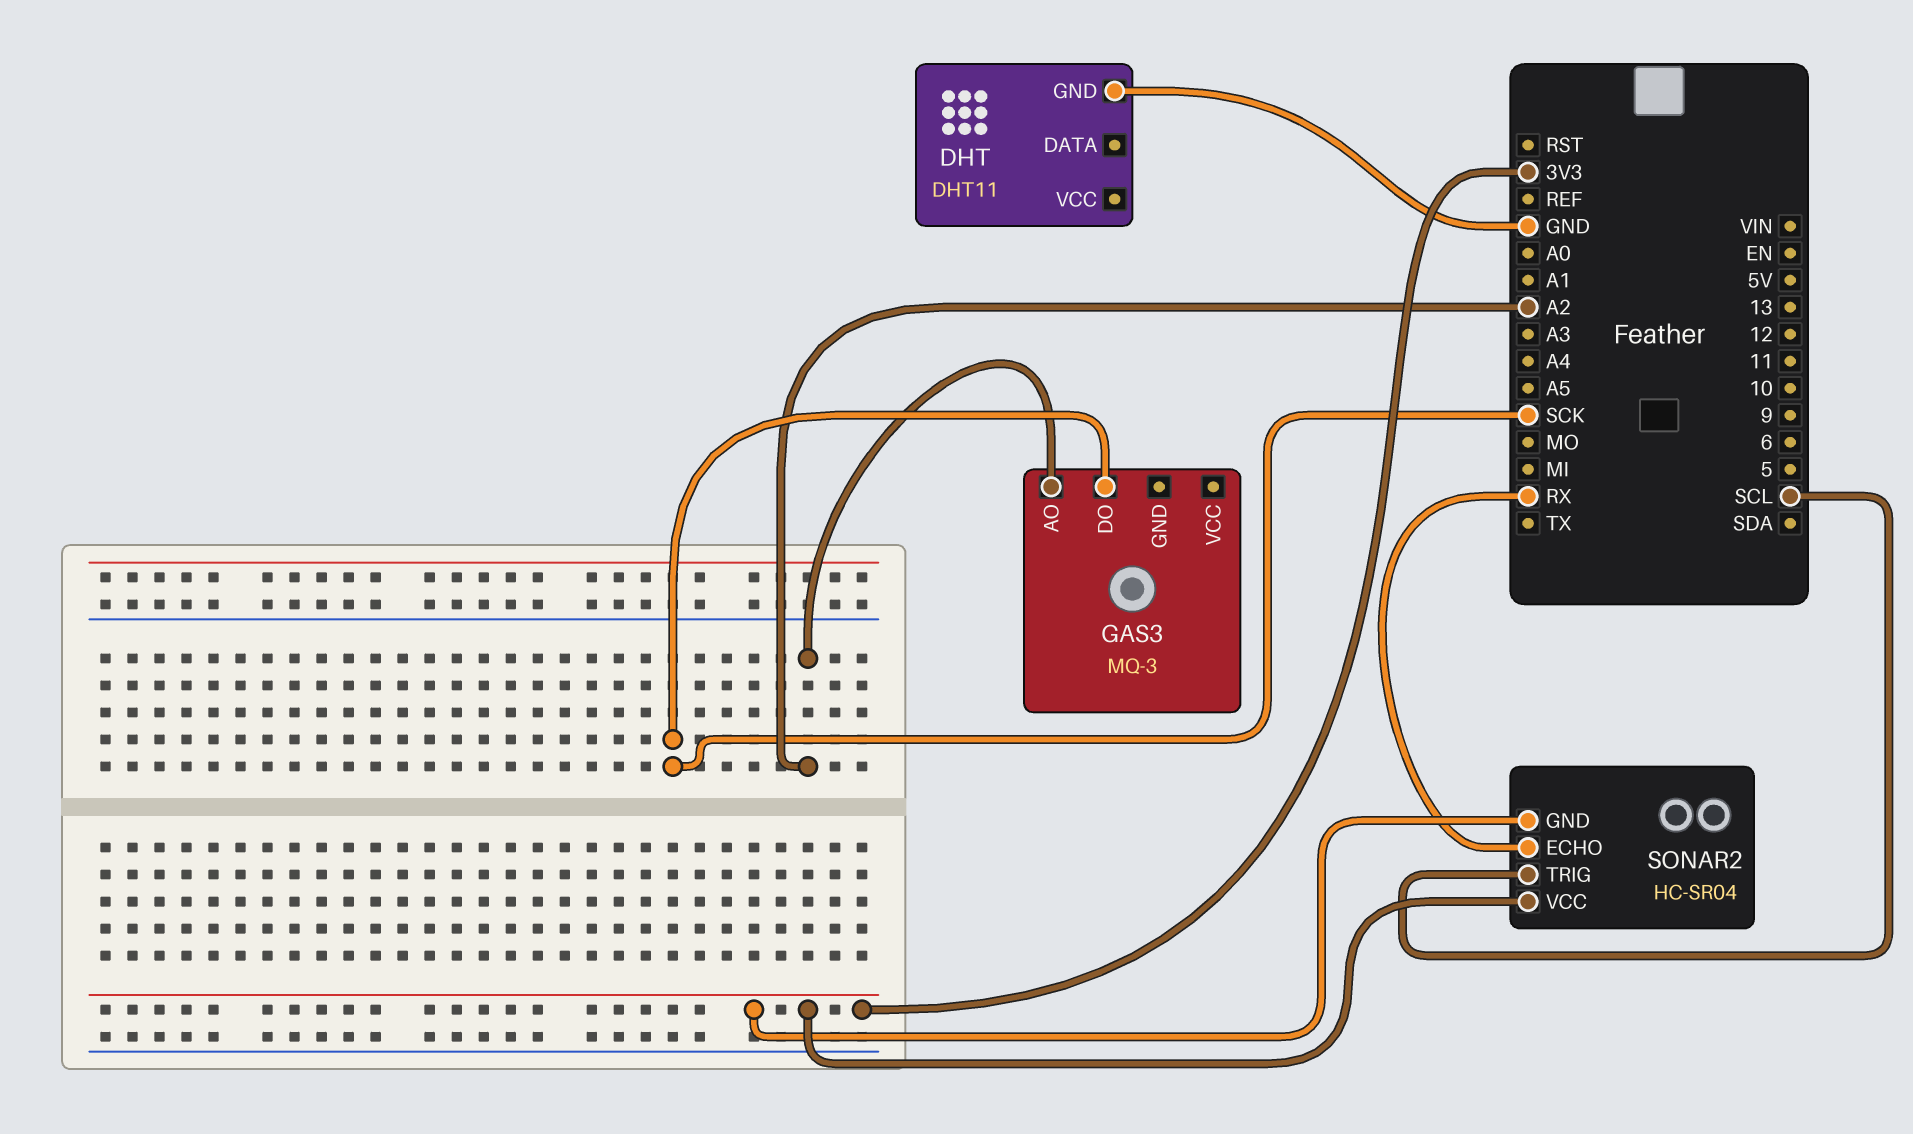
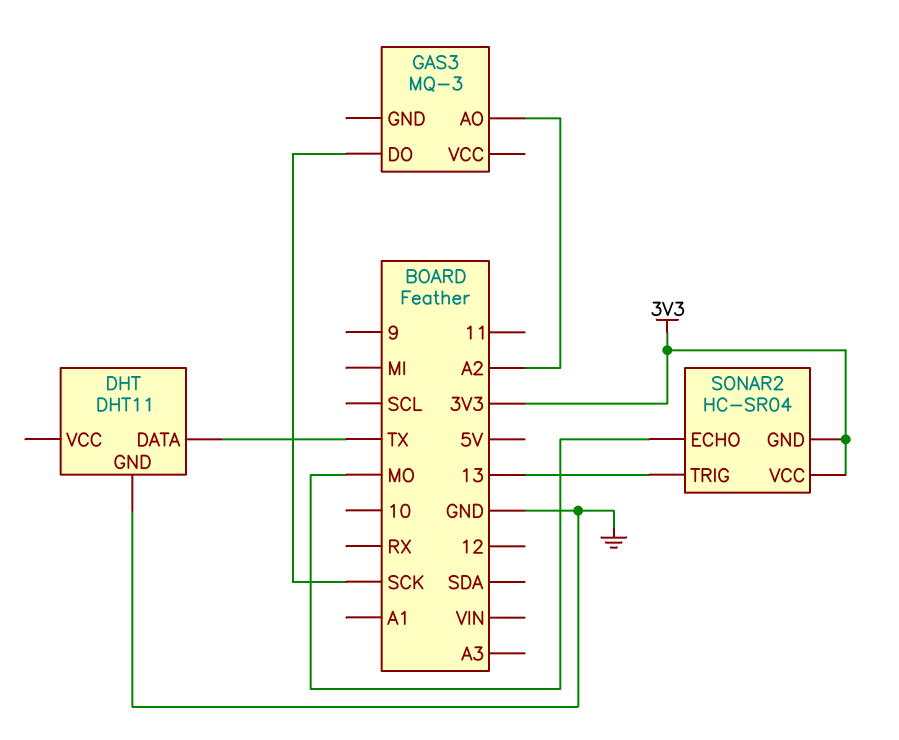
DHT pin DATA: none -> TX
SONAR2 pin ECHO: RX -> MO
SONAR2 pin TRIG: SCL -> 13

